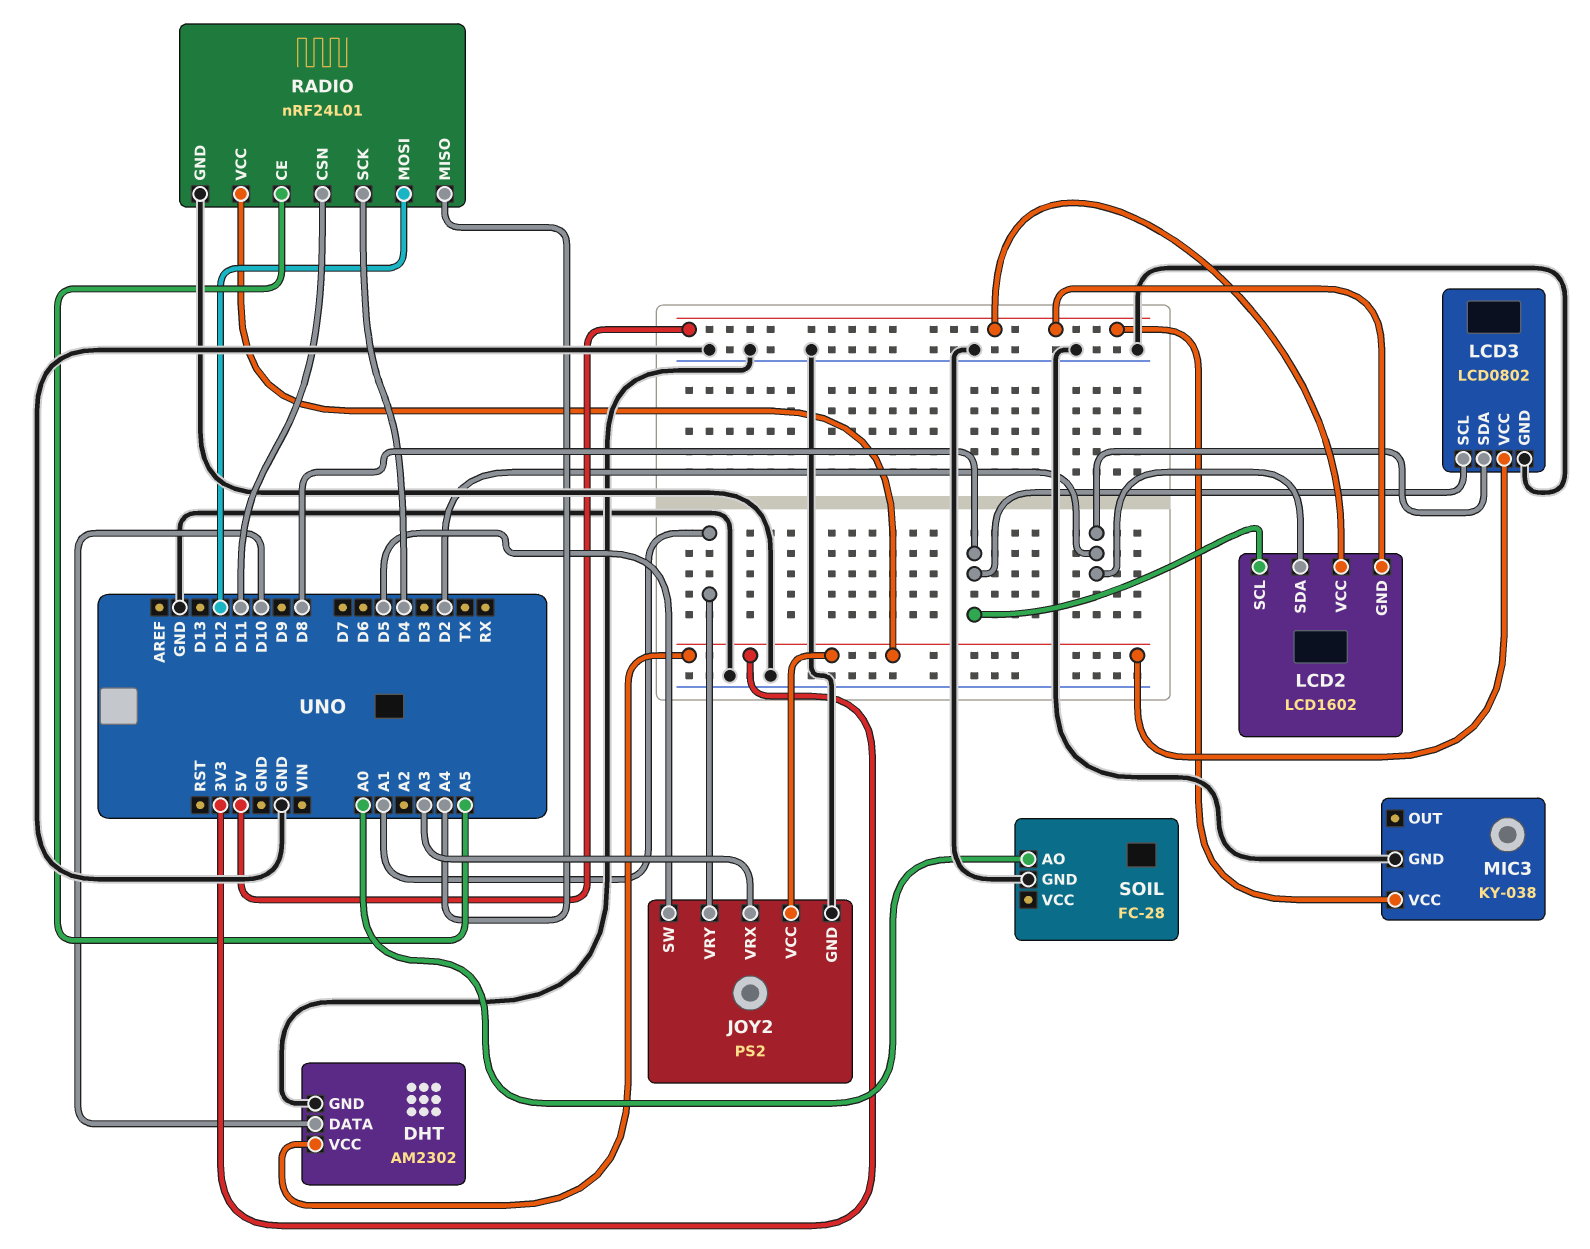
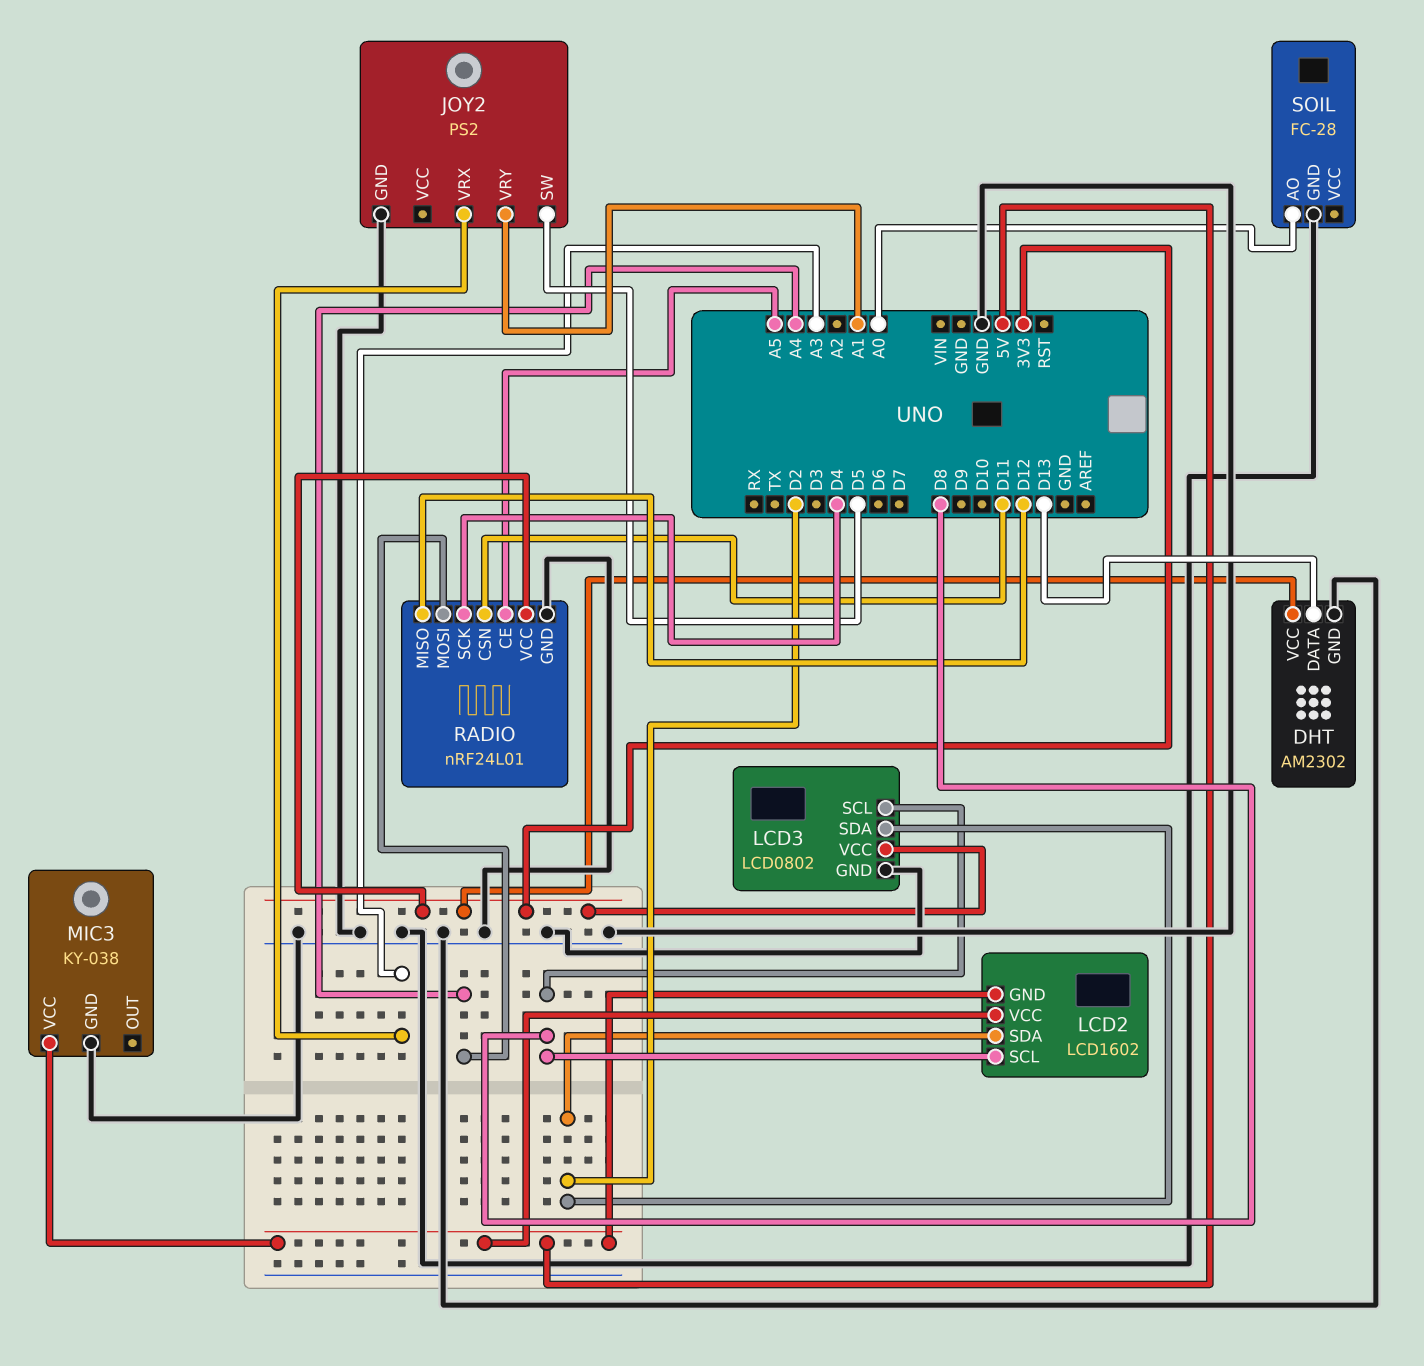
DHT pin DATA: D10 -> D13
JOY2 pin VCC: 3V3 -> none
RADIO pin MISO: A4 -> D12
RADIO pin MOSI: D12 -> A4

